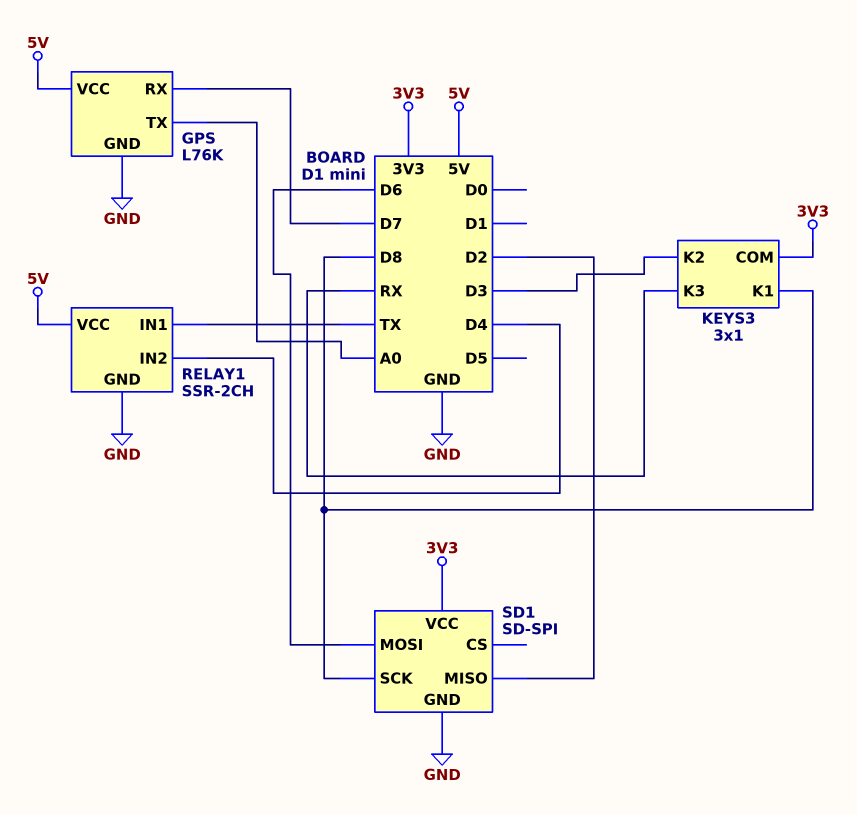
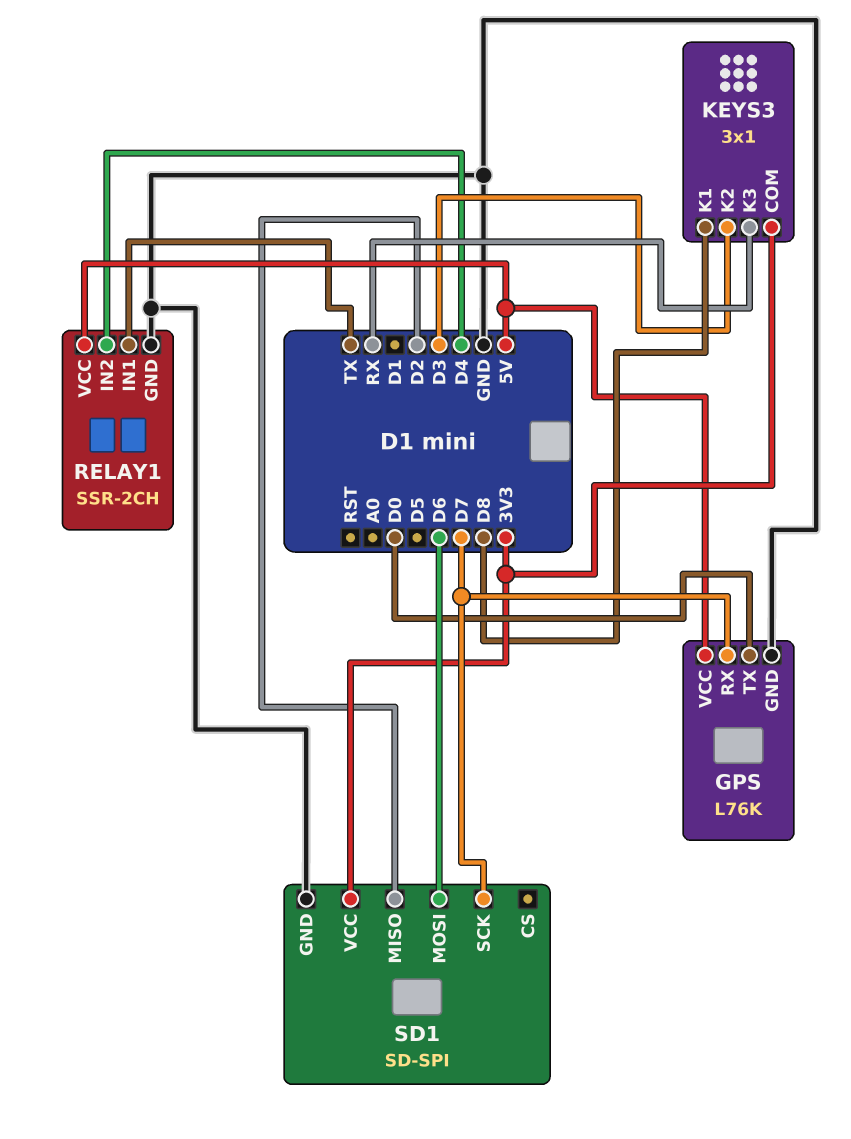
GPS pin TX: A0 -> D0
SD1 pin SCK: D8 -> D7

